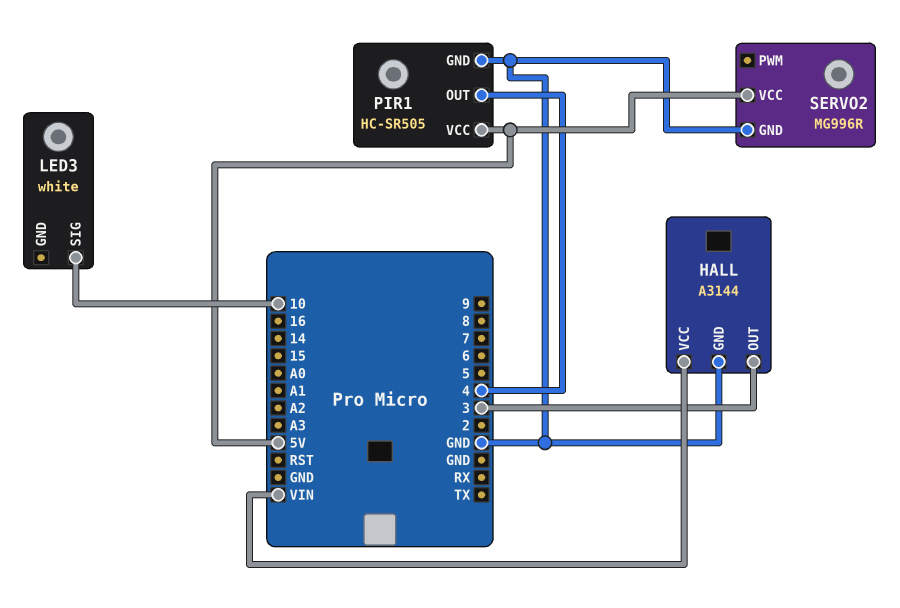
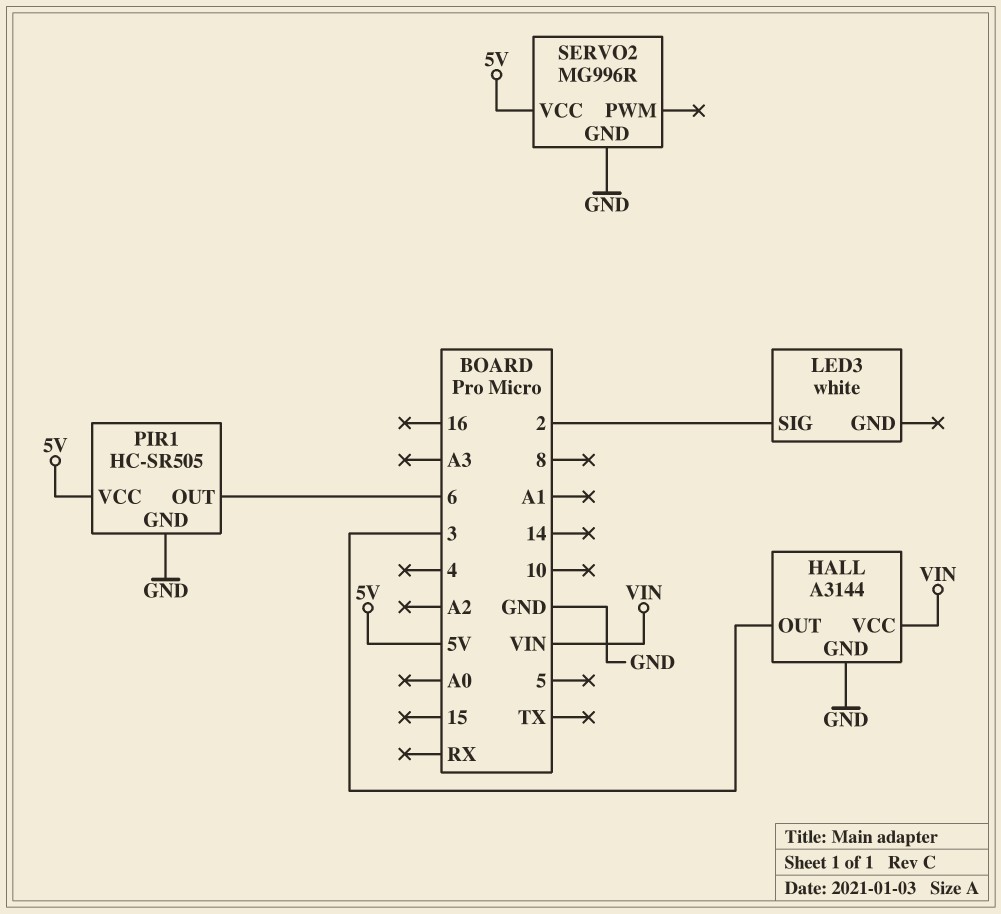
LED3 pin SIG: 10 -> 2
PIR1 pin OUT: 4 -> 6

